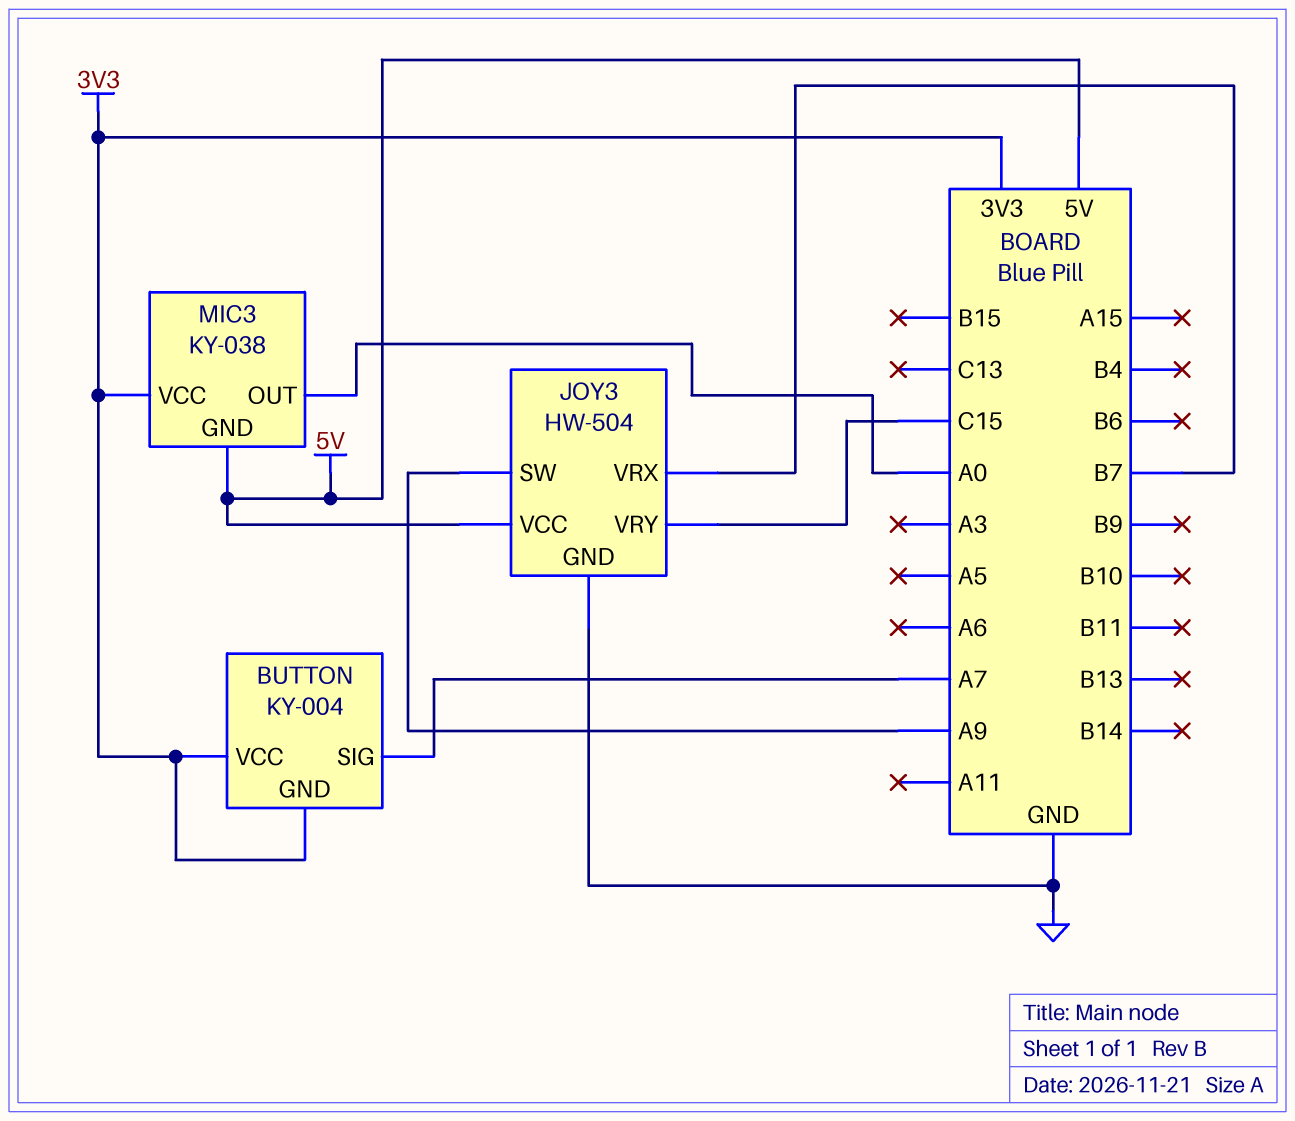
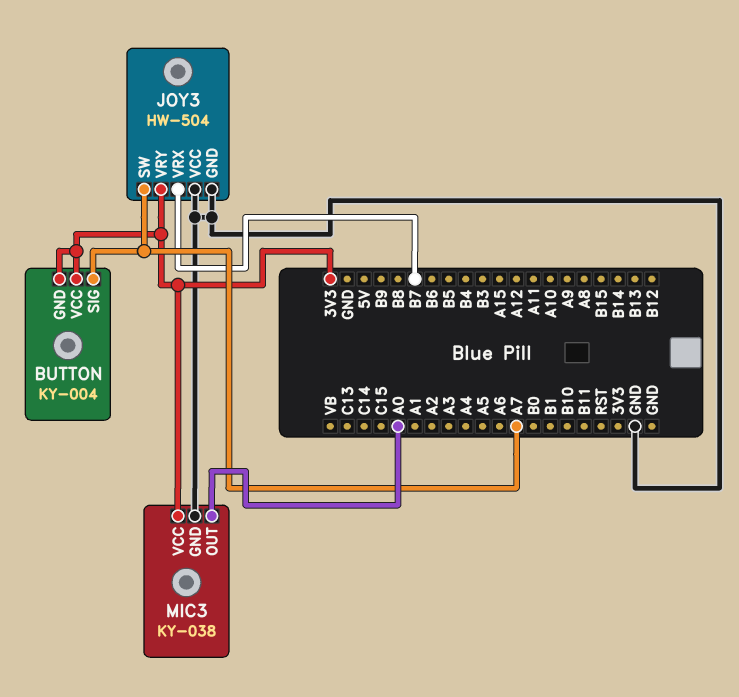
JOY3 pin SW: A9 -> A7
JOY3 pin VCC: 5V -> GND
JOY3 pin VRY: C15 -> 3V3
MIC3 pin GND: 5V -> GND

